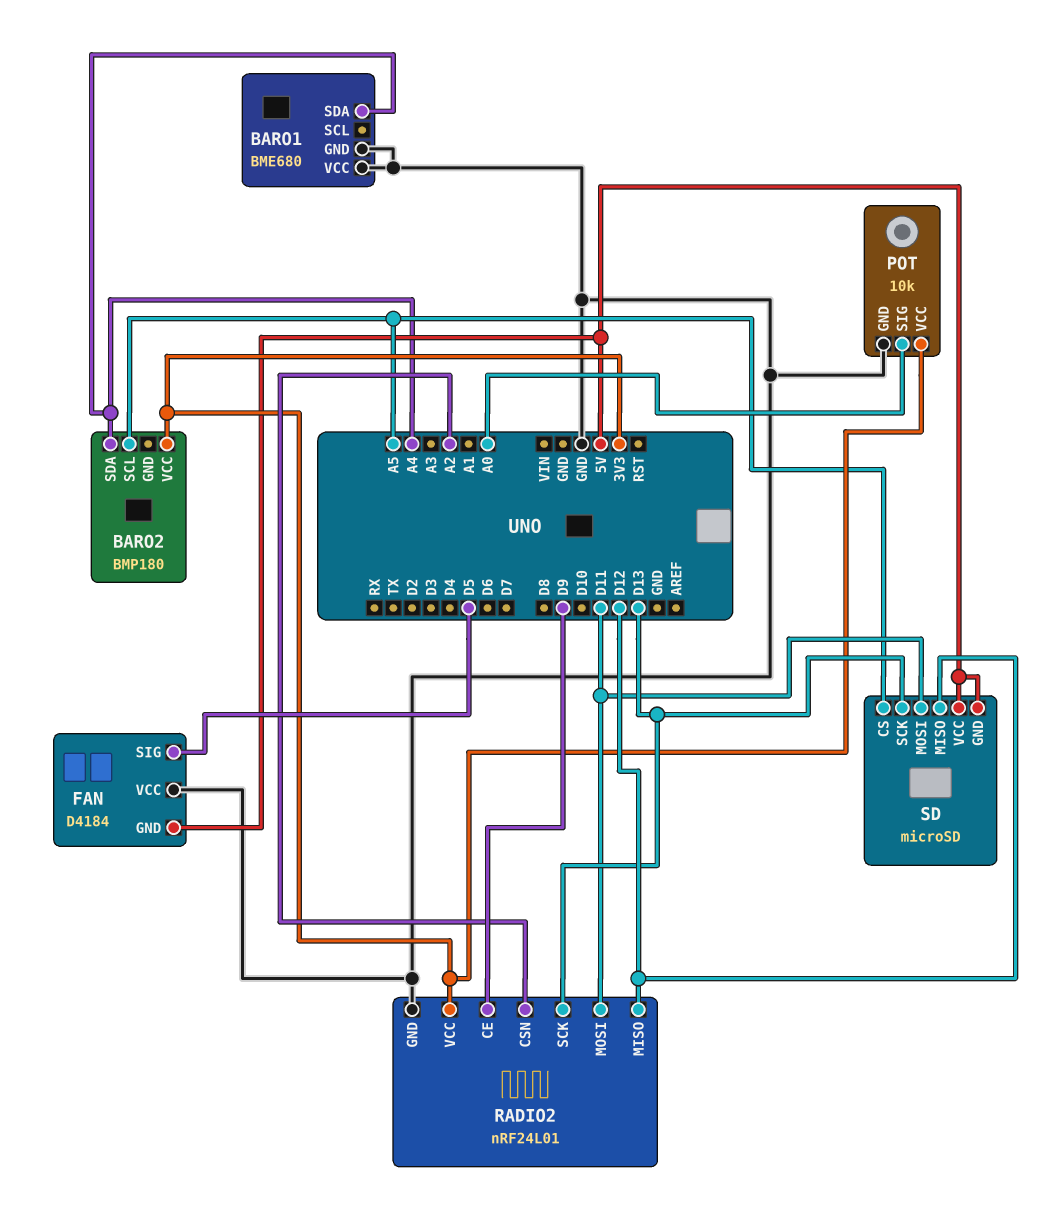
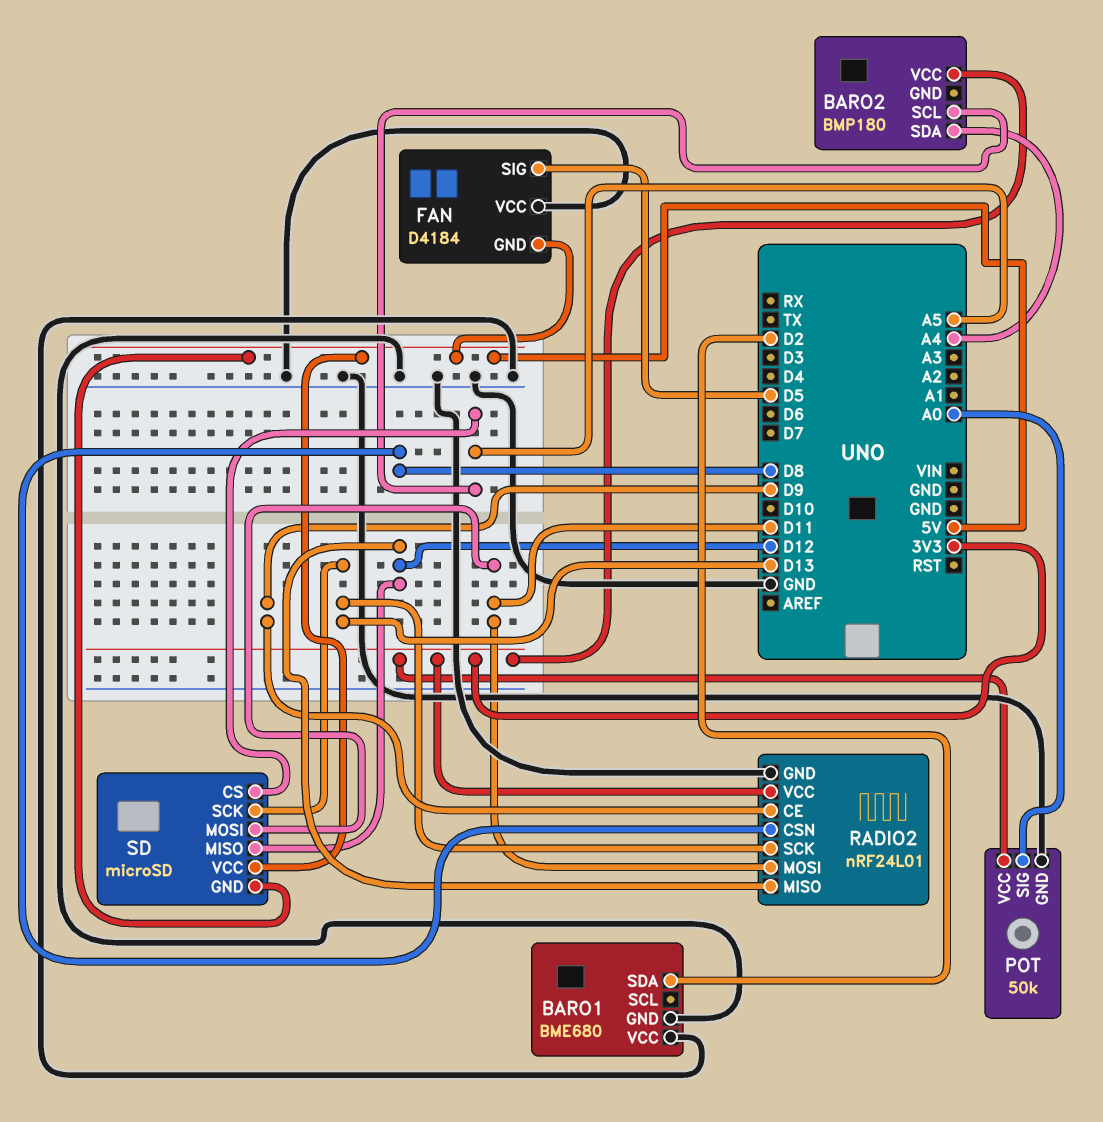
BARO1 pin SDA: A4 -> D2
POT: 10k -> 50k
RADIO2 pin CSN: A2 -> D8

